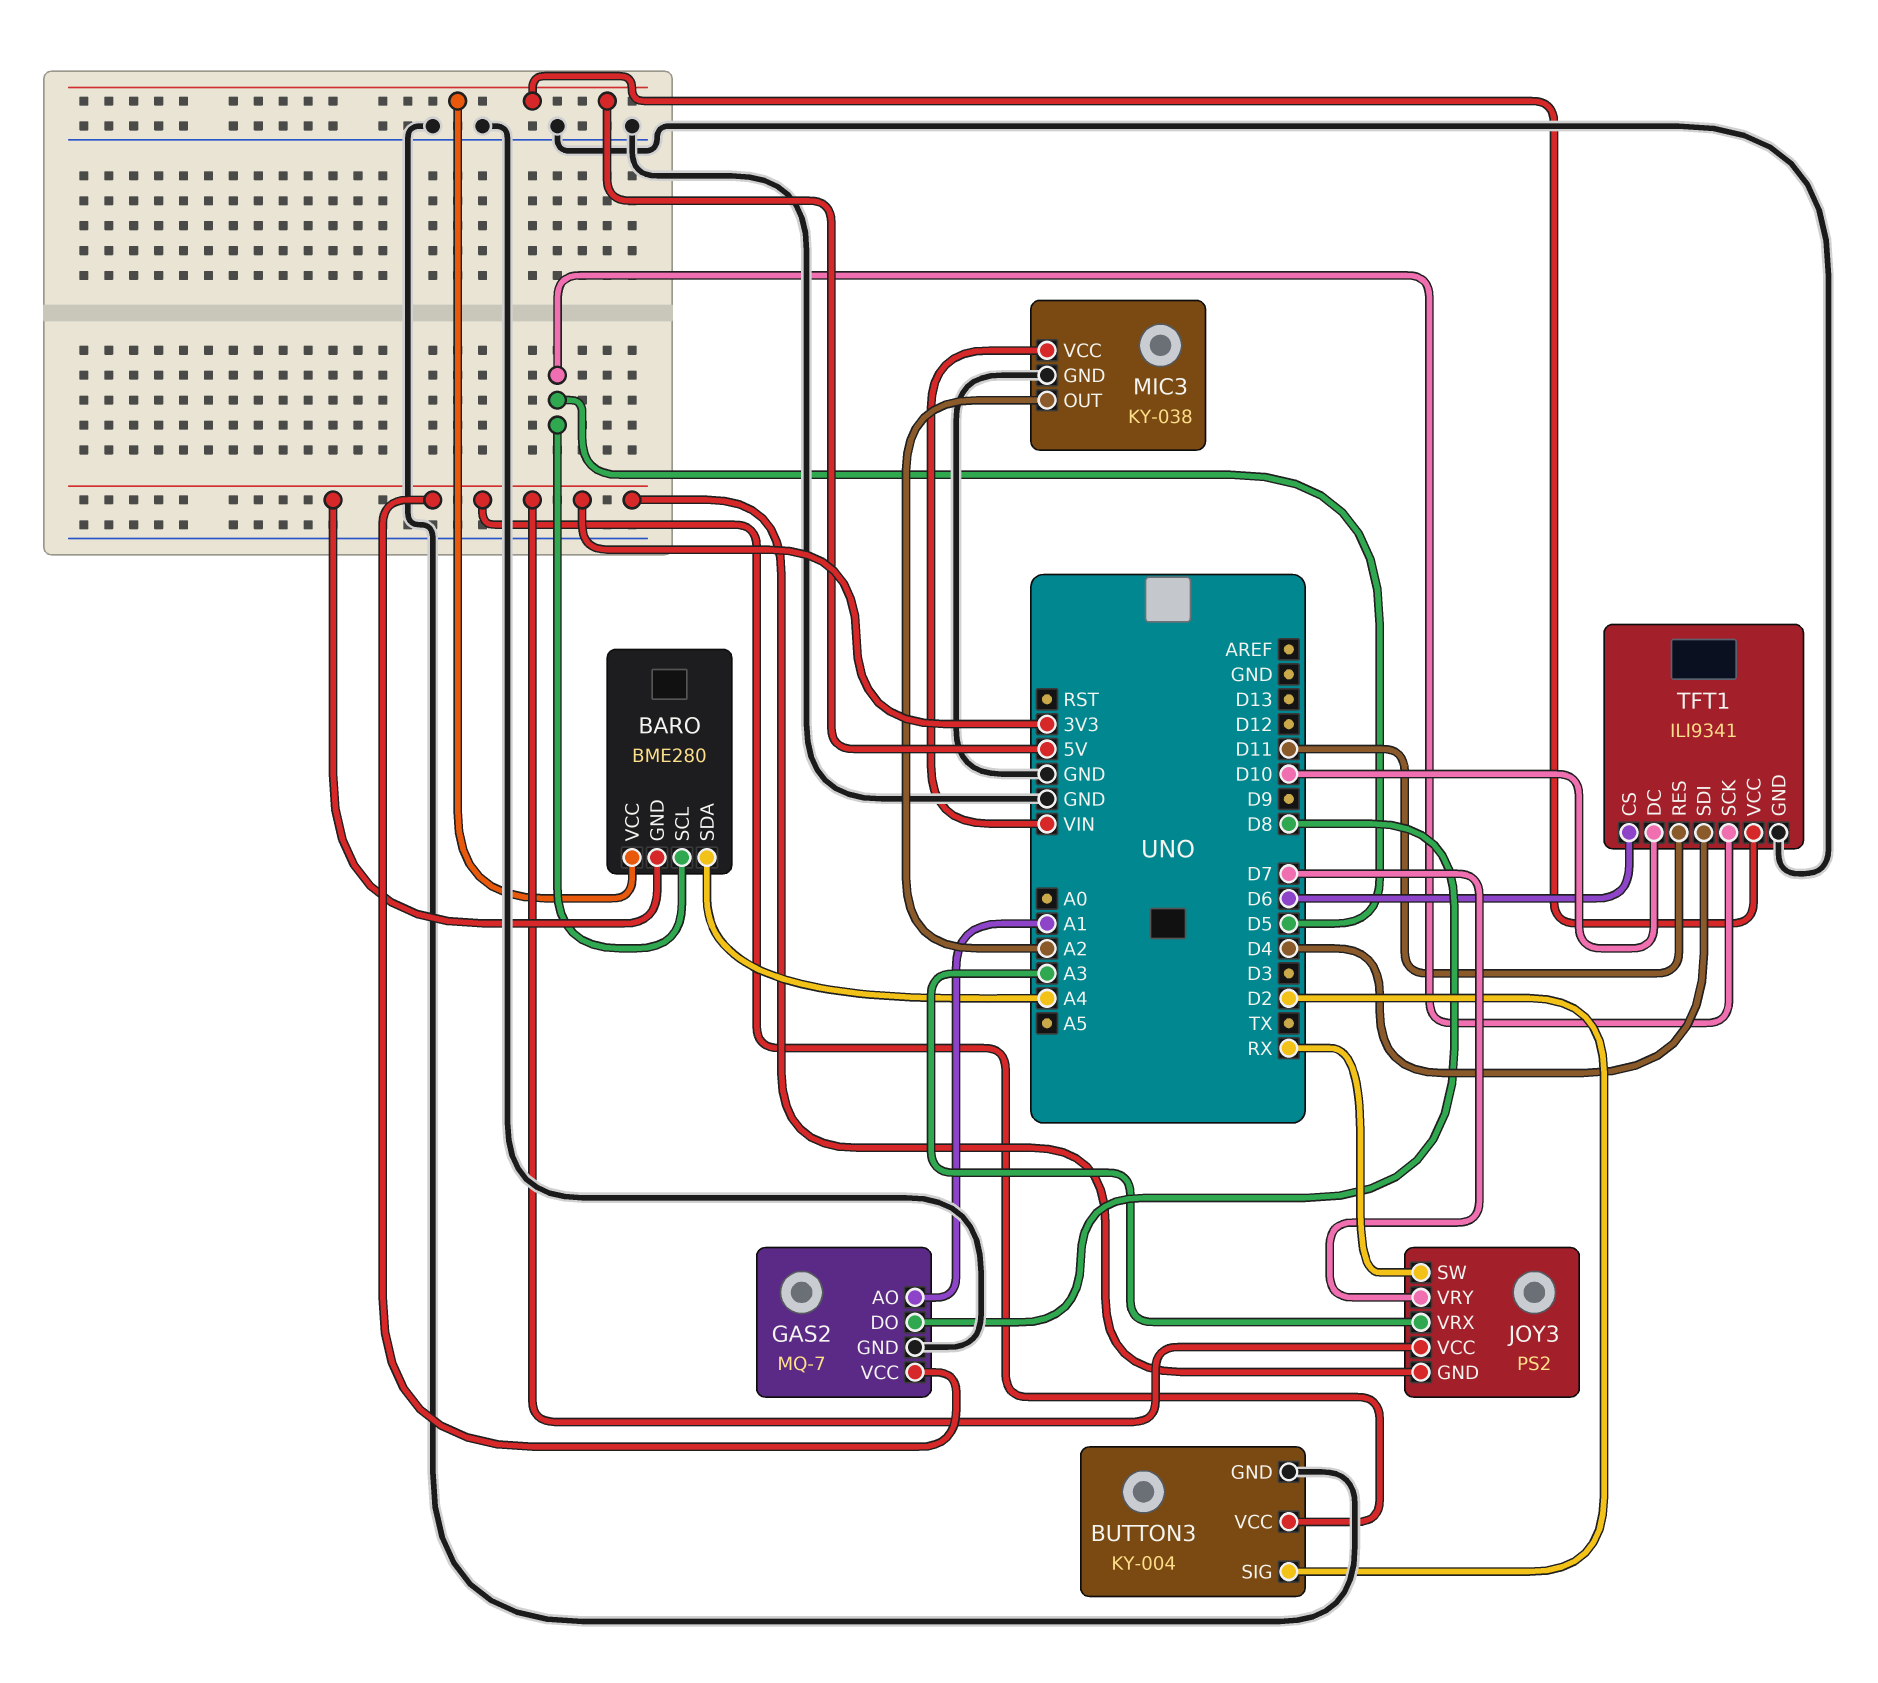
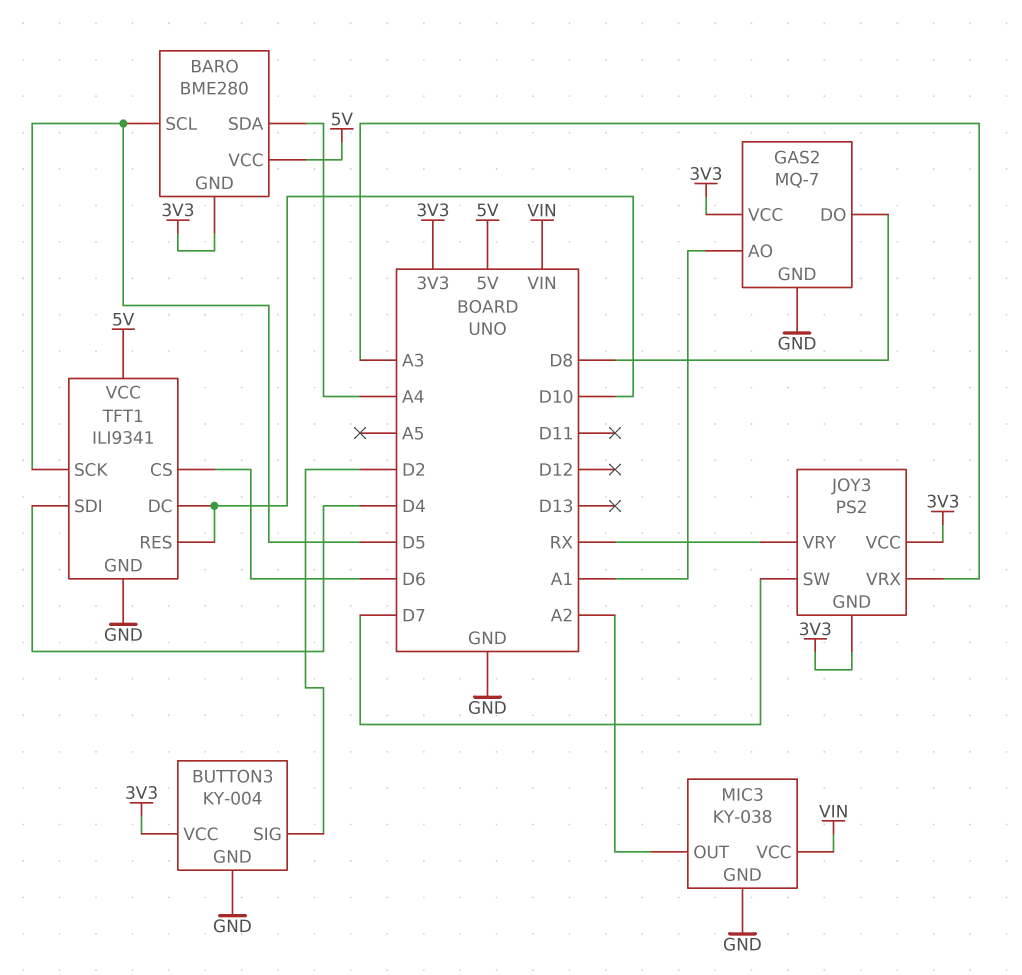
JOY3 pin SW: RX -> D7
JOY3 pin VRY: D7 -> RX
TFT1 pin RES: D11 -> D10

